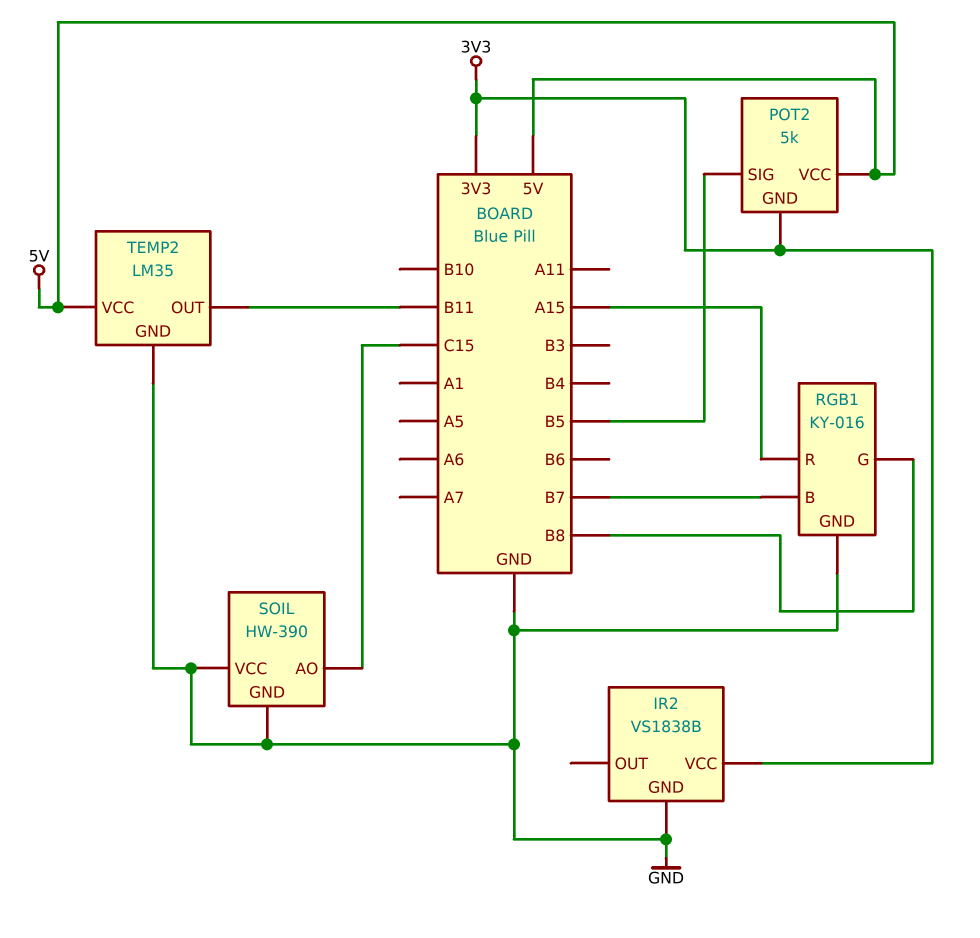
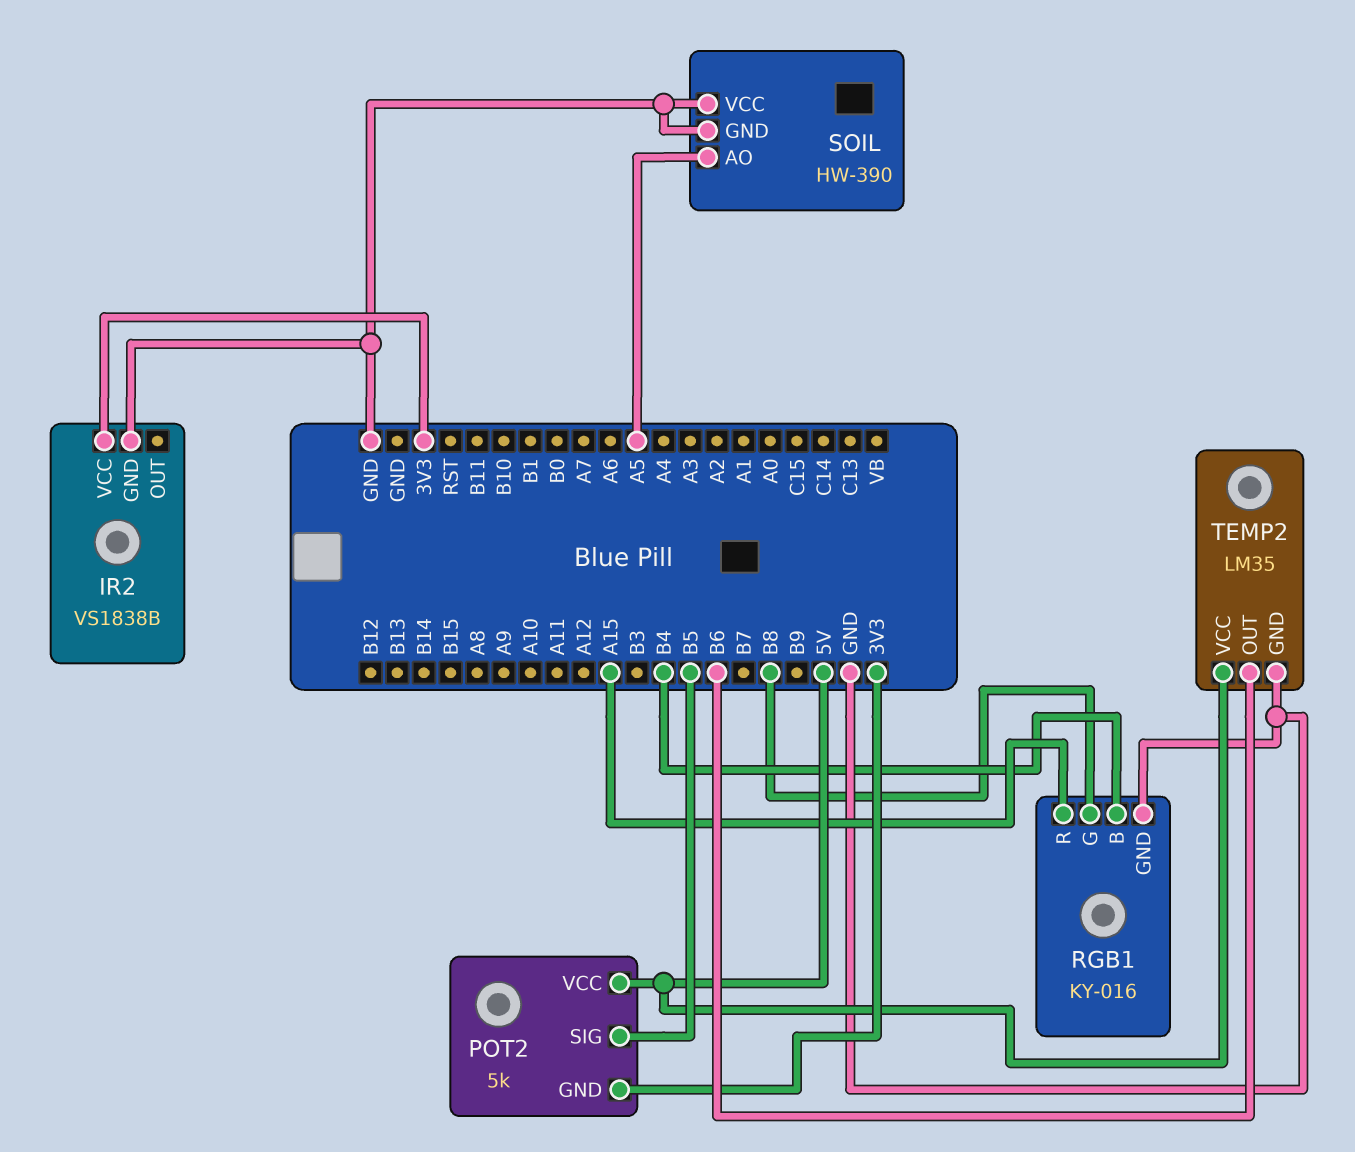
RGB1 pin B: B7 -> B4
SOIL pin AO: C15 -> A5
TEMP2 pin OUT: B11 -> B6

